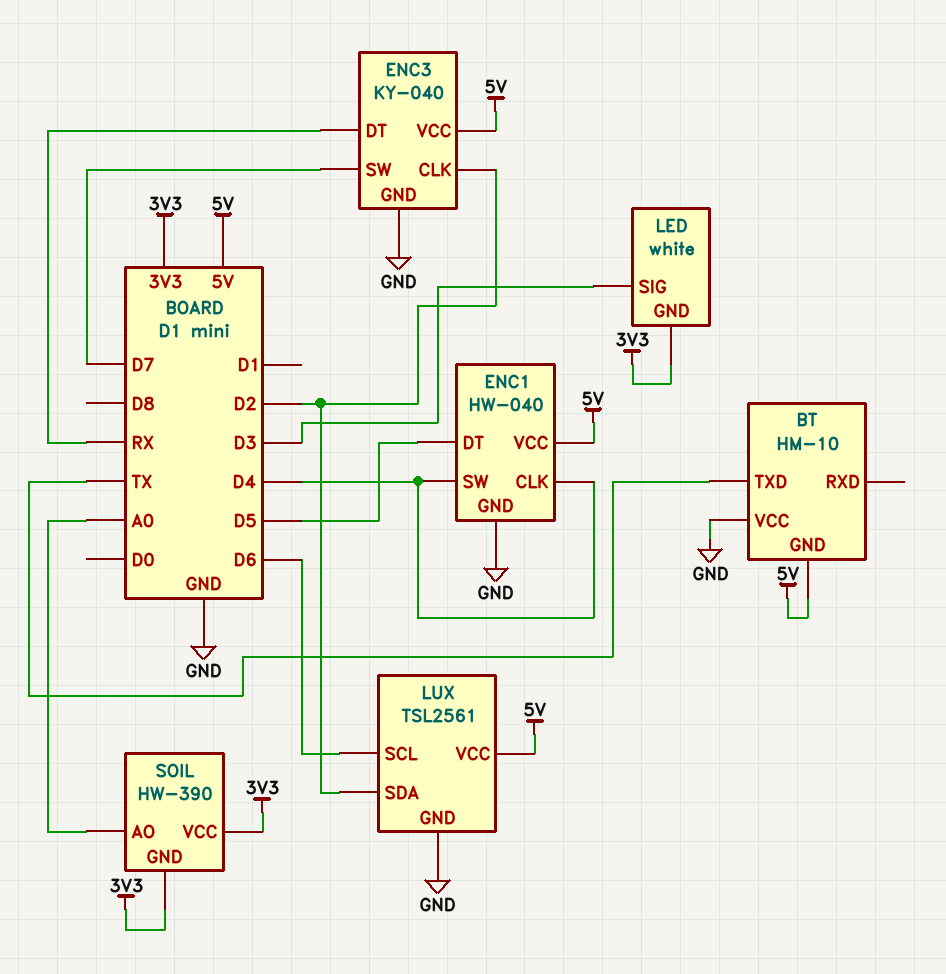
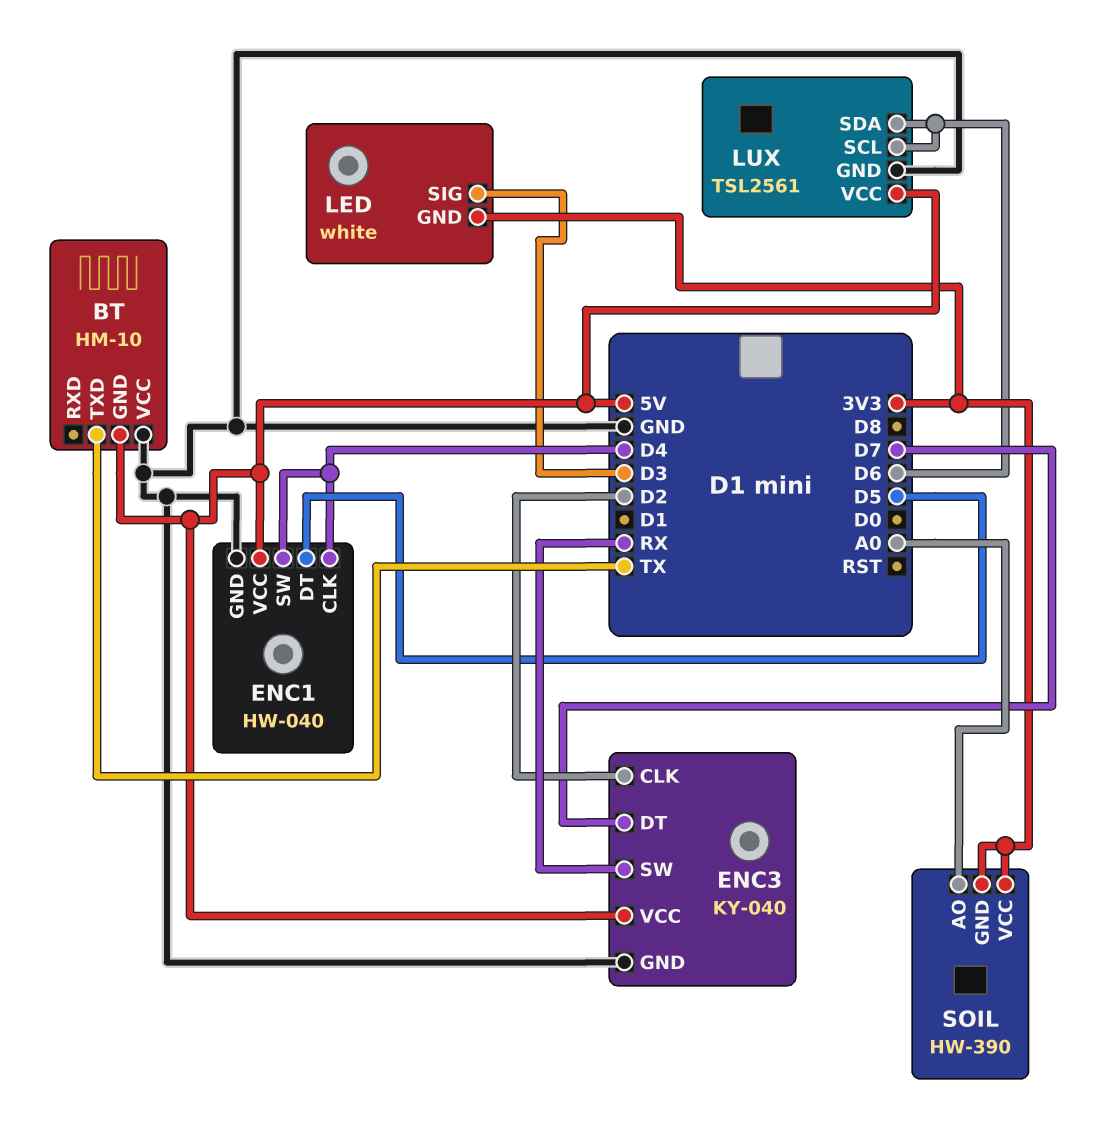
ENC3 pin DT: RX -> D7
ENC3 pin SW: D7 -> RX
LUX pin SDA: D2 -> D6

